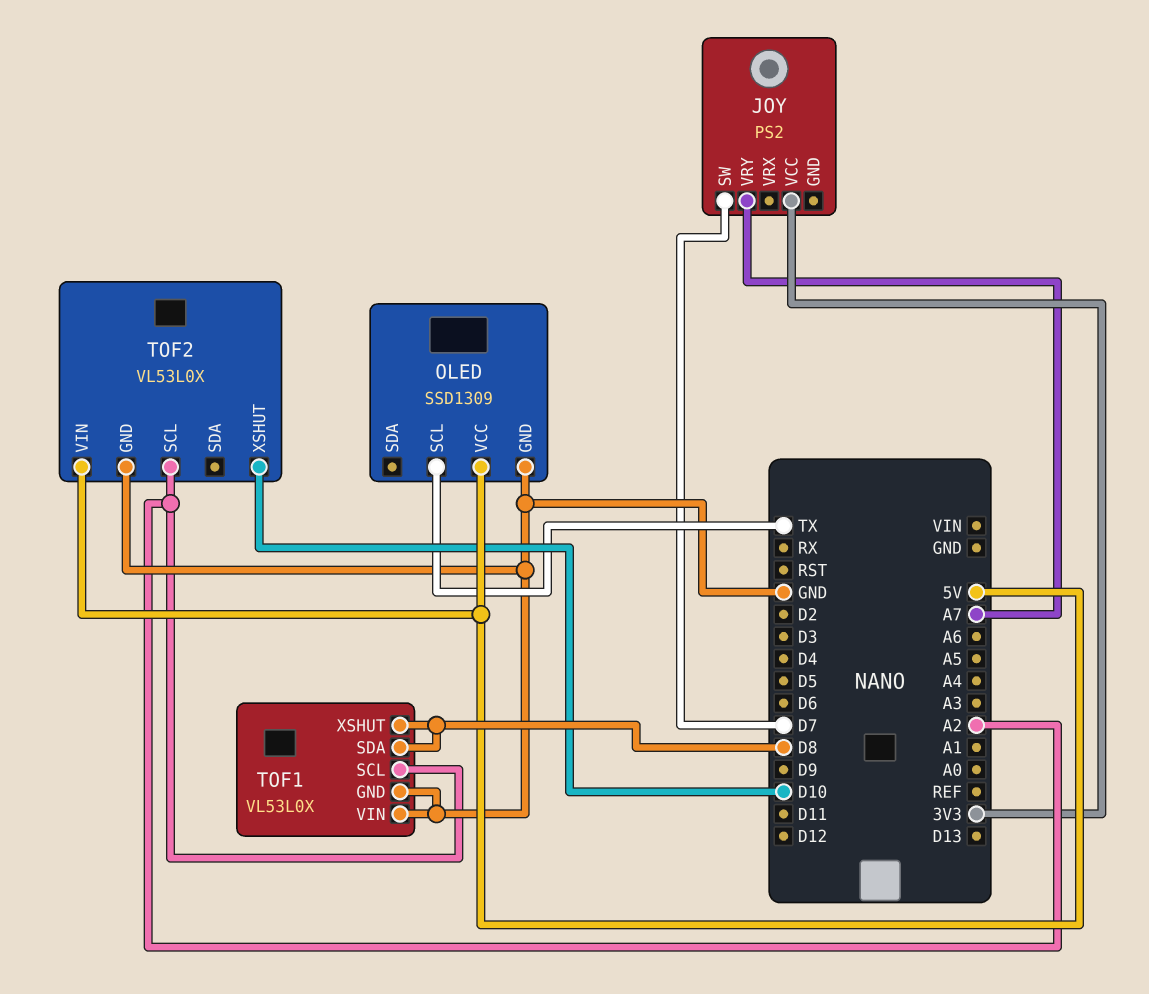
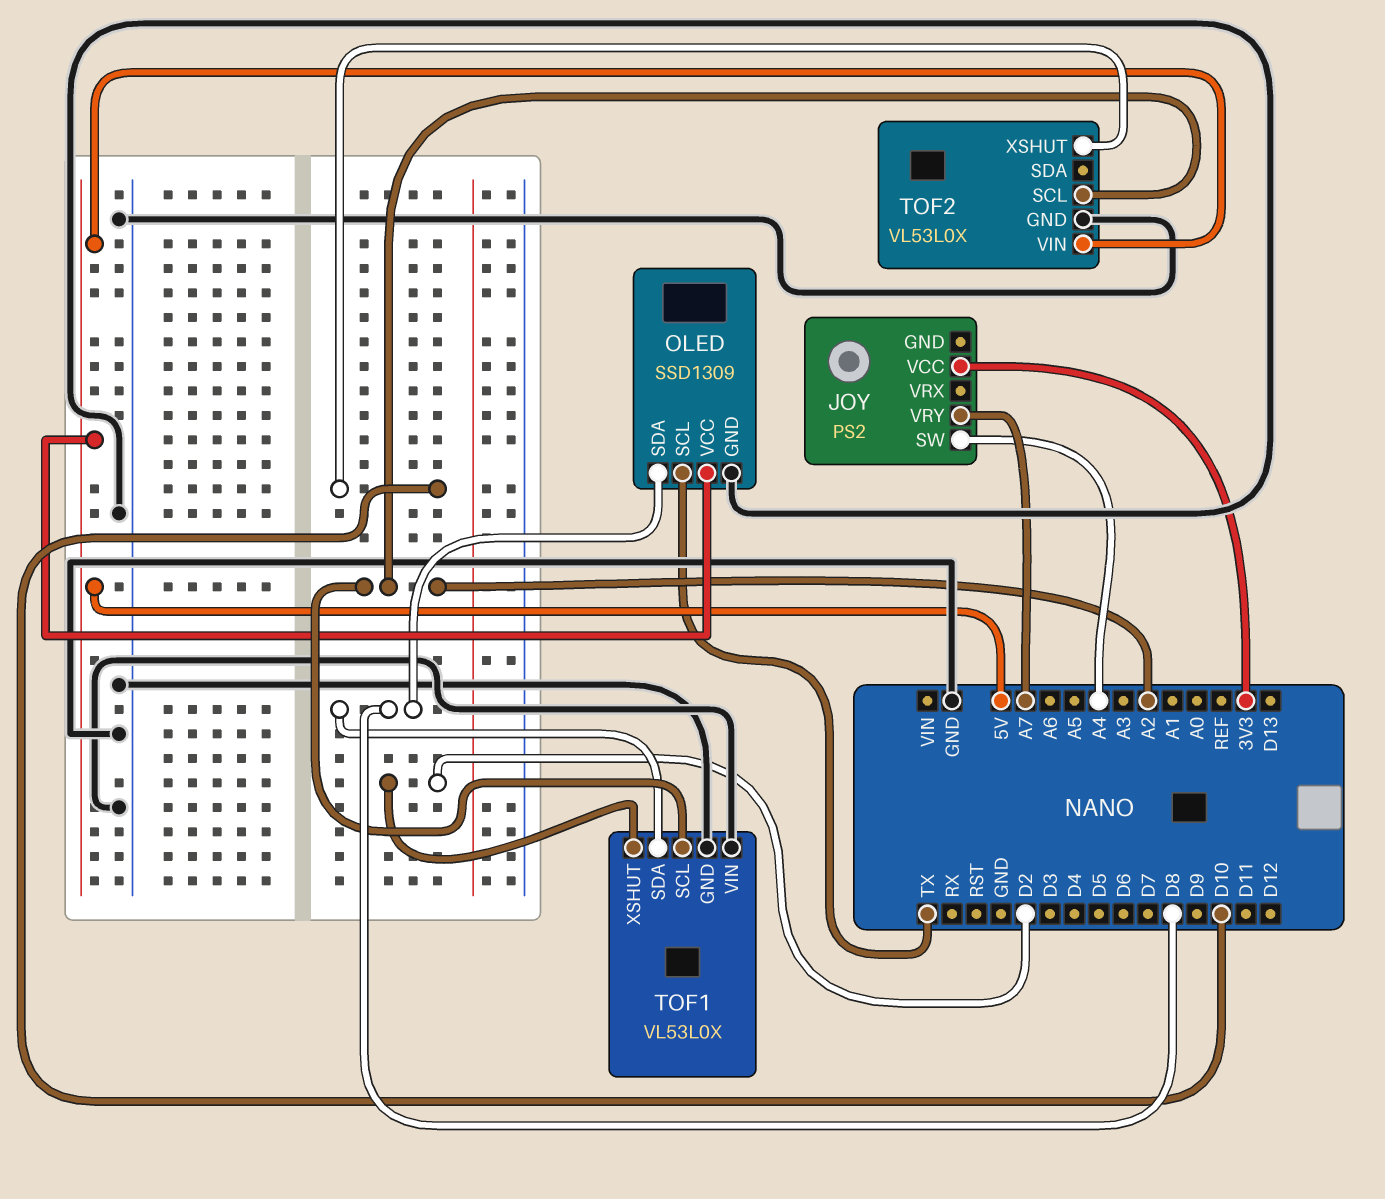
JOY pin SW: D7 -> A4
OLED pin SDA: none -> D8
TOF1 pin XSHUT: D8 -> D2

